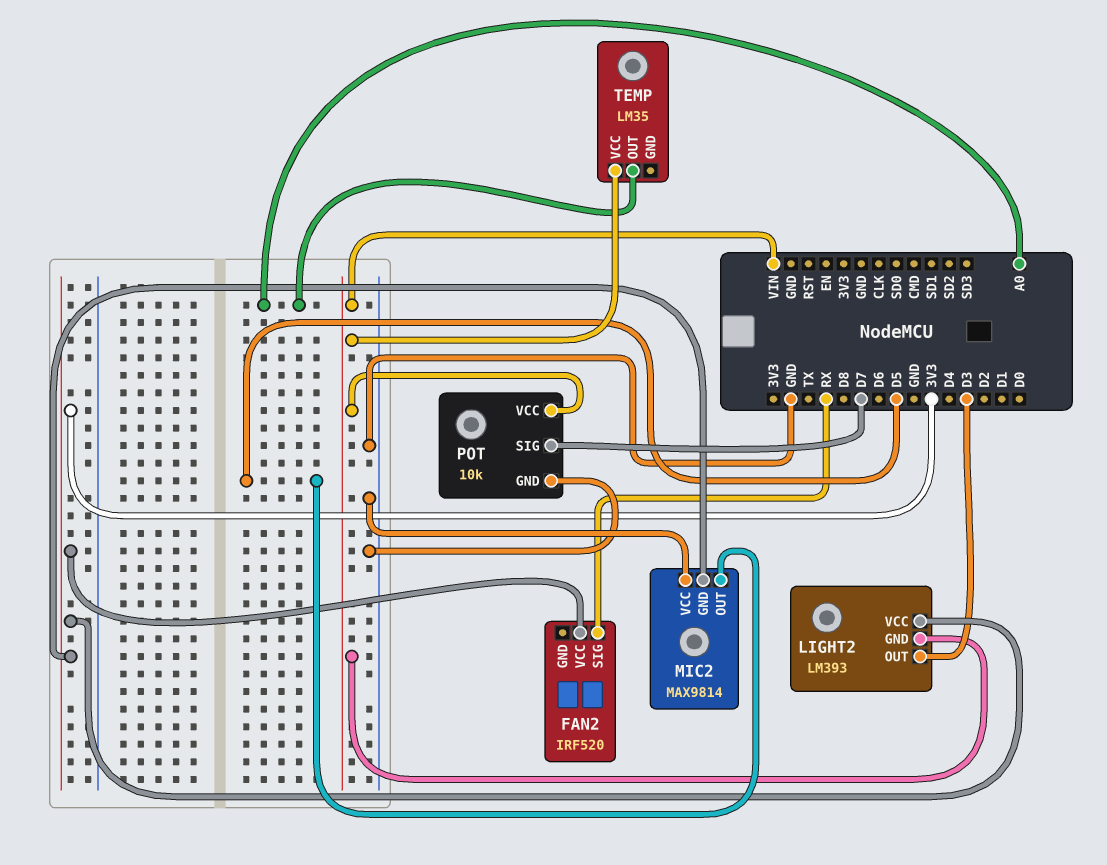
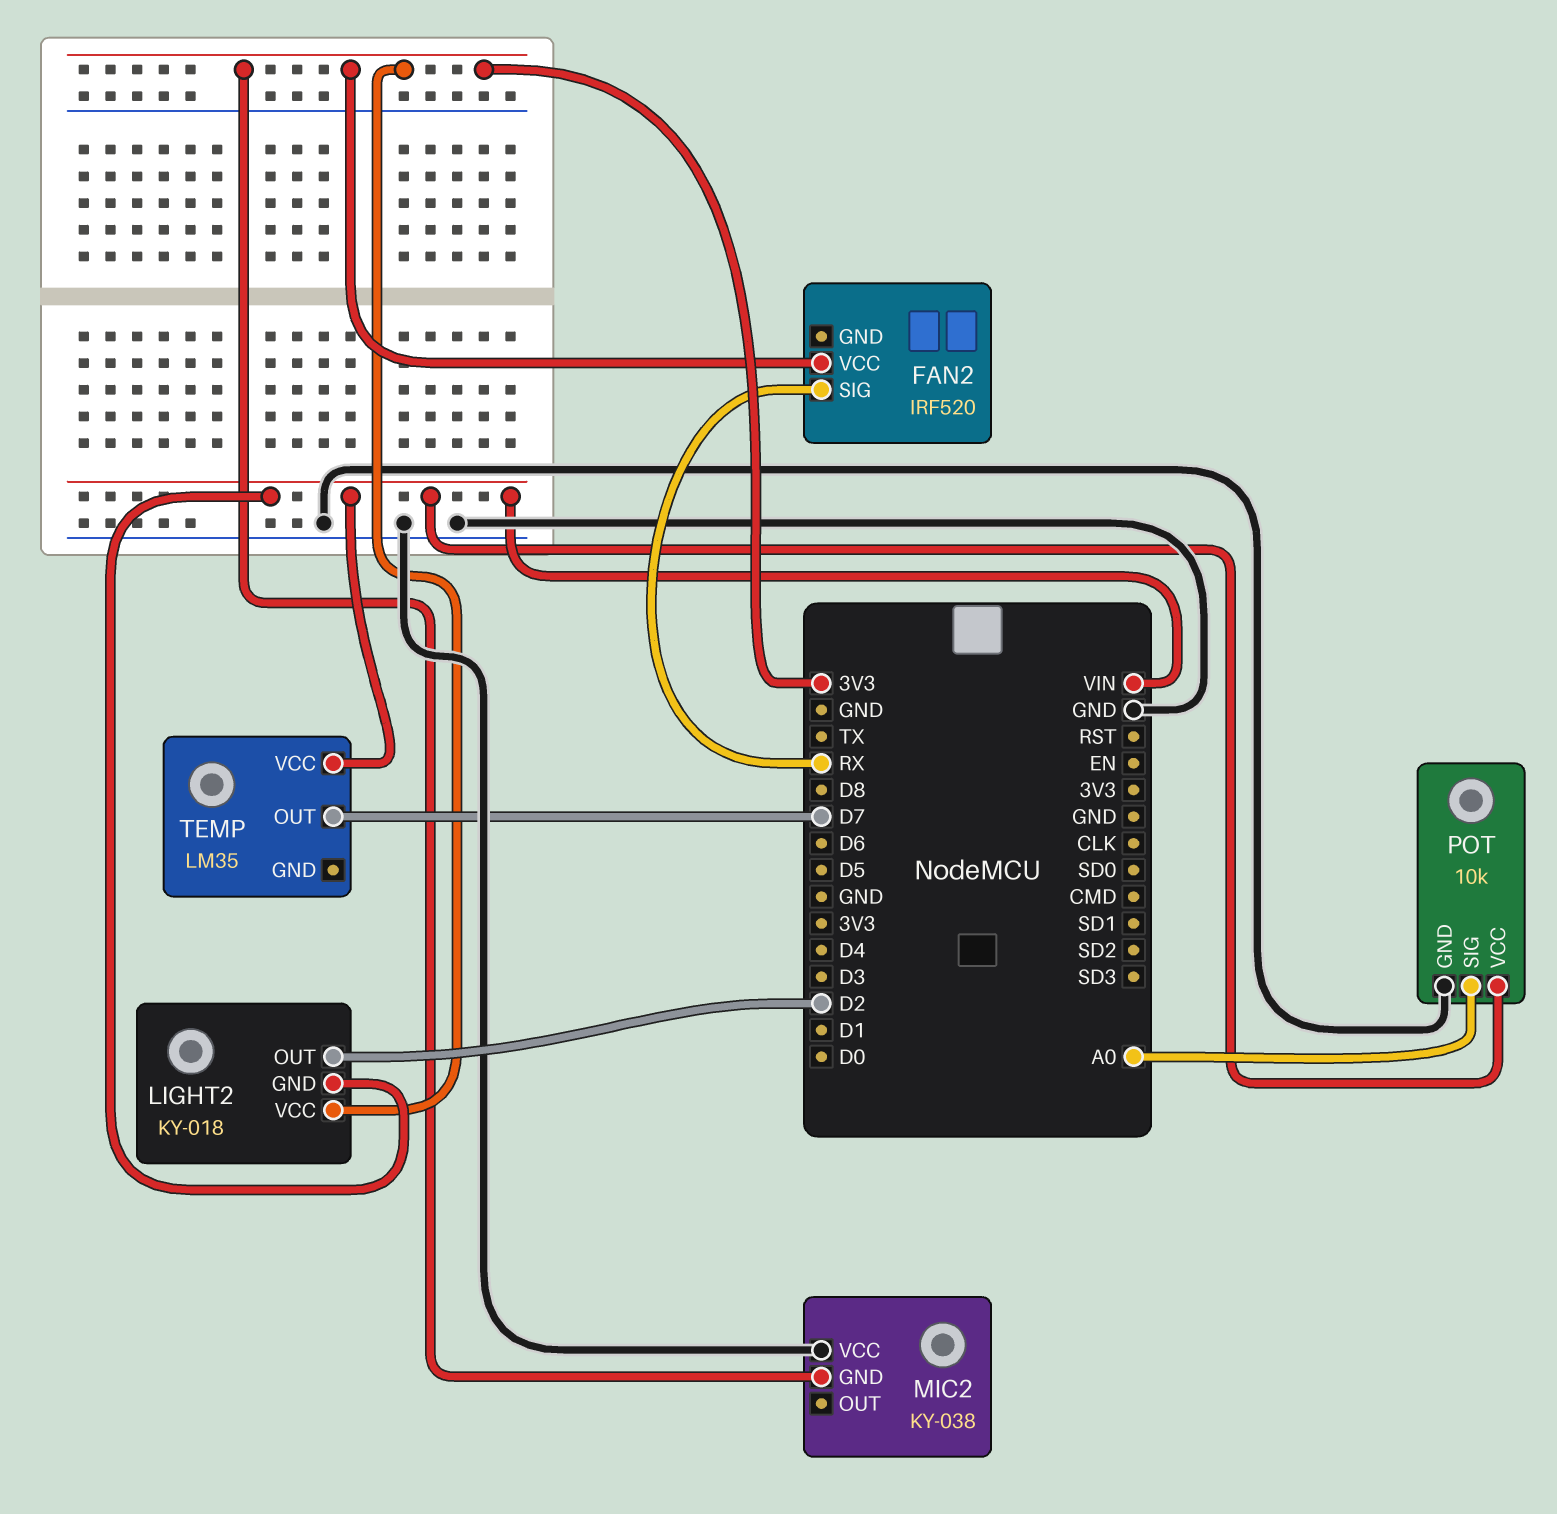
LIGHT2: LM393 -> KY-018
LIGHT2 pin OUT: D3 -> D2
MIC2: MAX9814 -> KY-038
MIC2 pin OUT: D5 -> none
POT pin SIG: D7 -> A0
TEMP pin OUT: A0 -> D7

